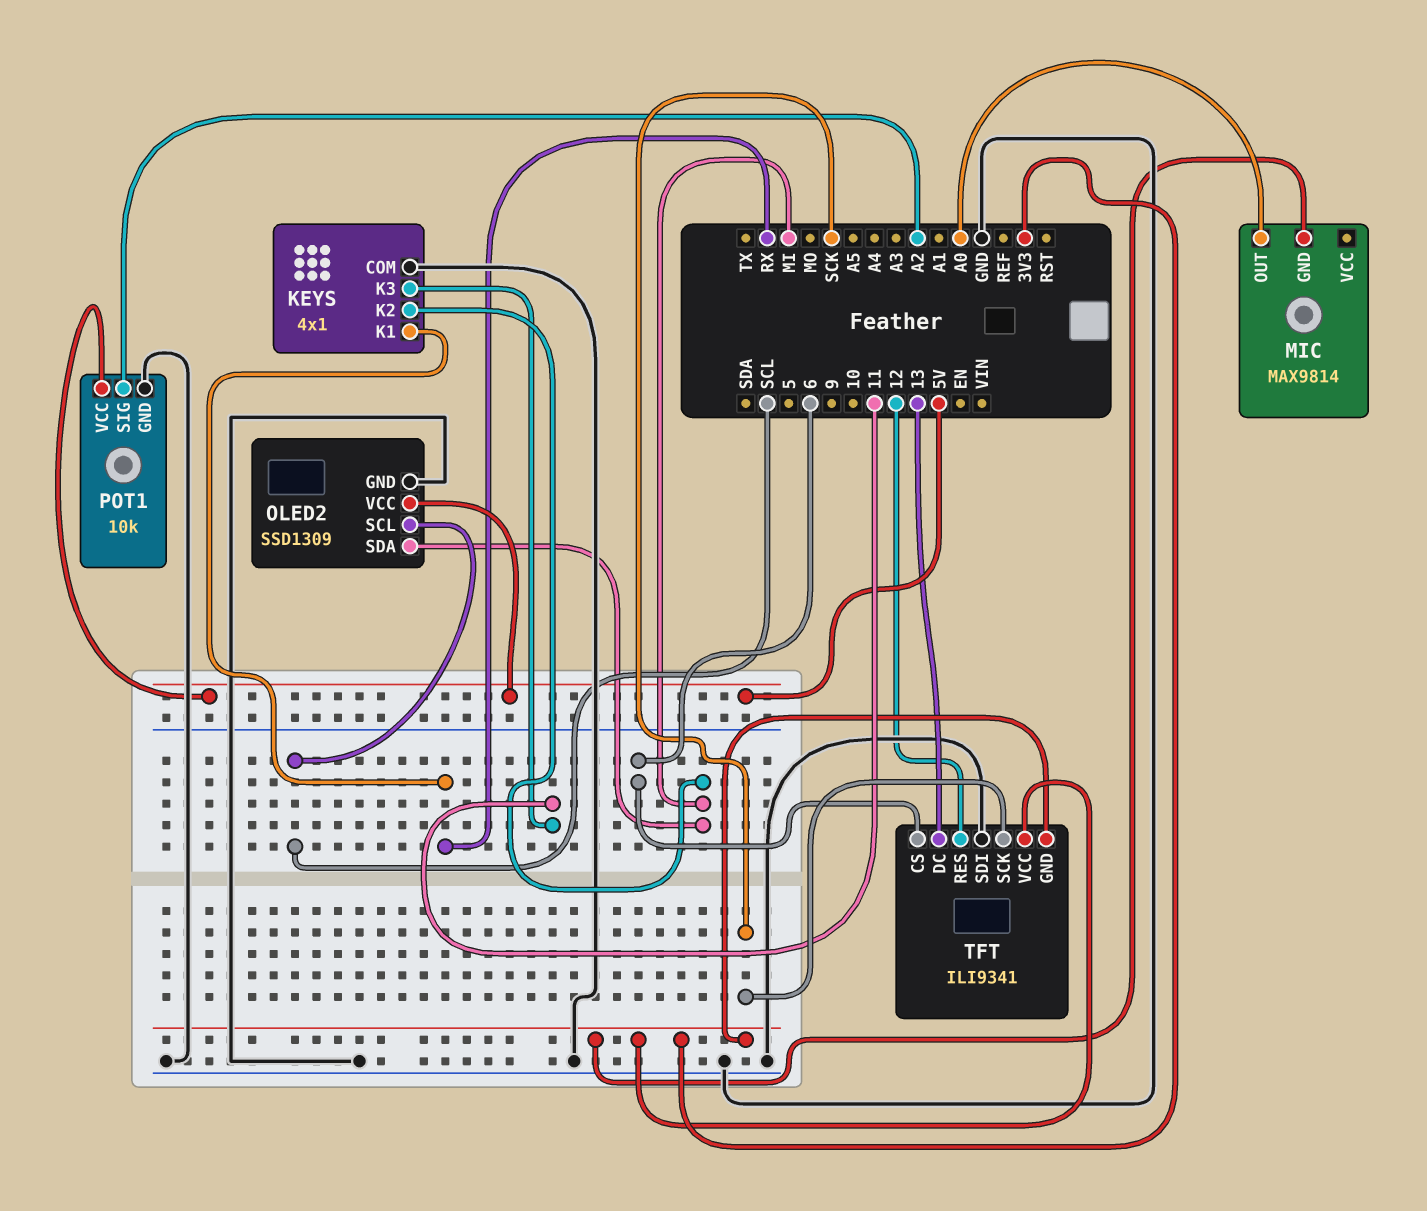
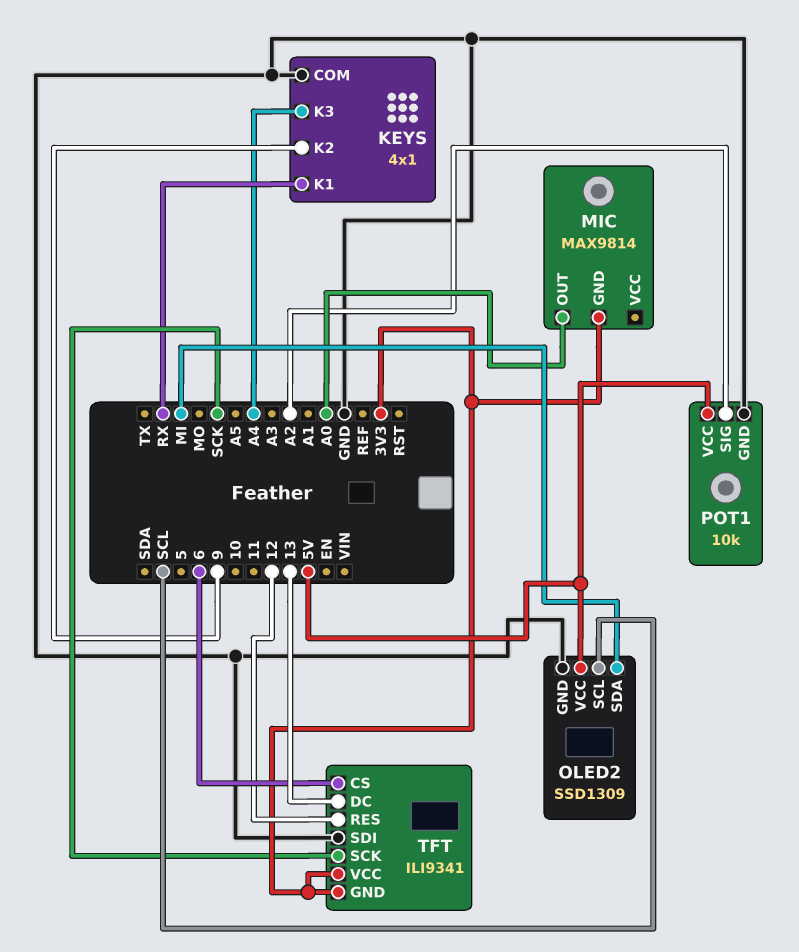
KEYS pin K2: MI -> 9
KEYS pin K3: 11 -> A4

